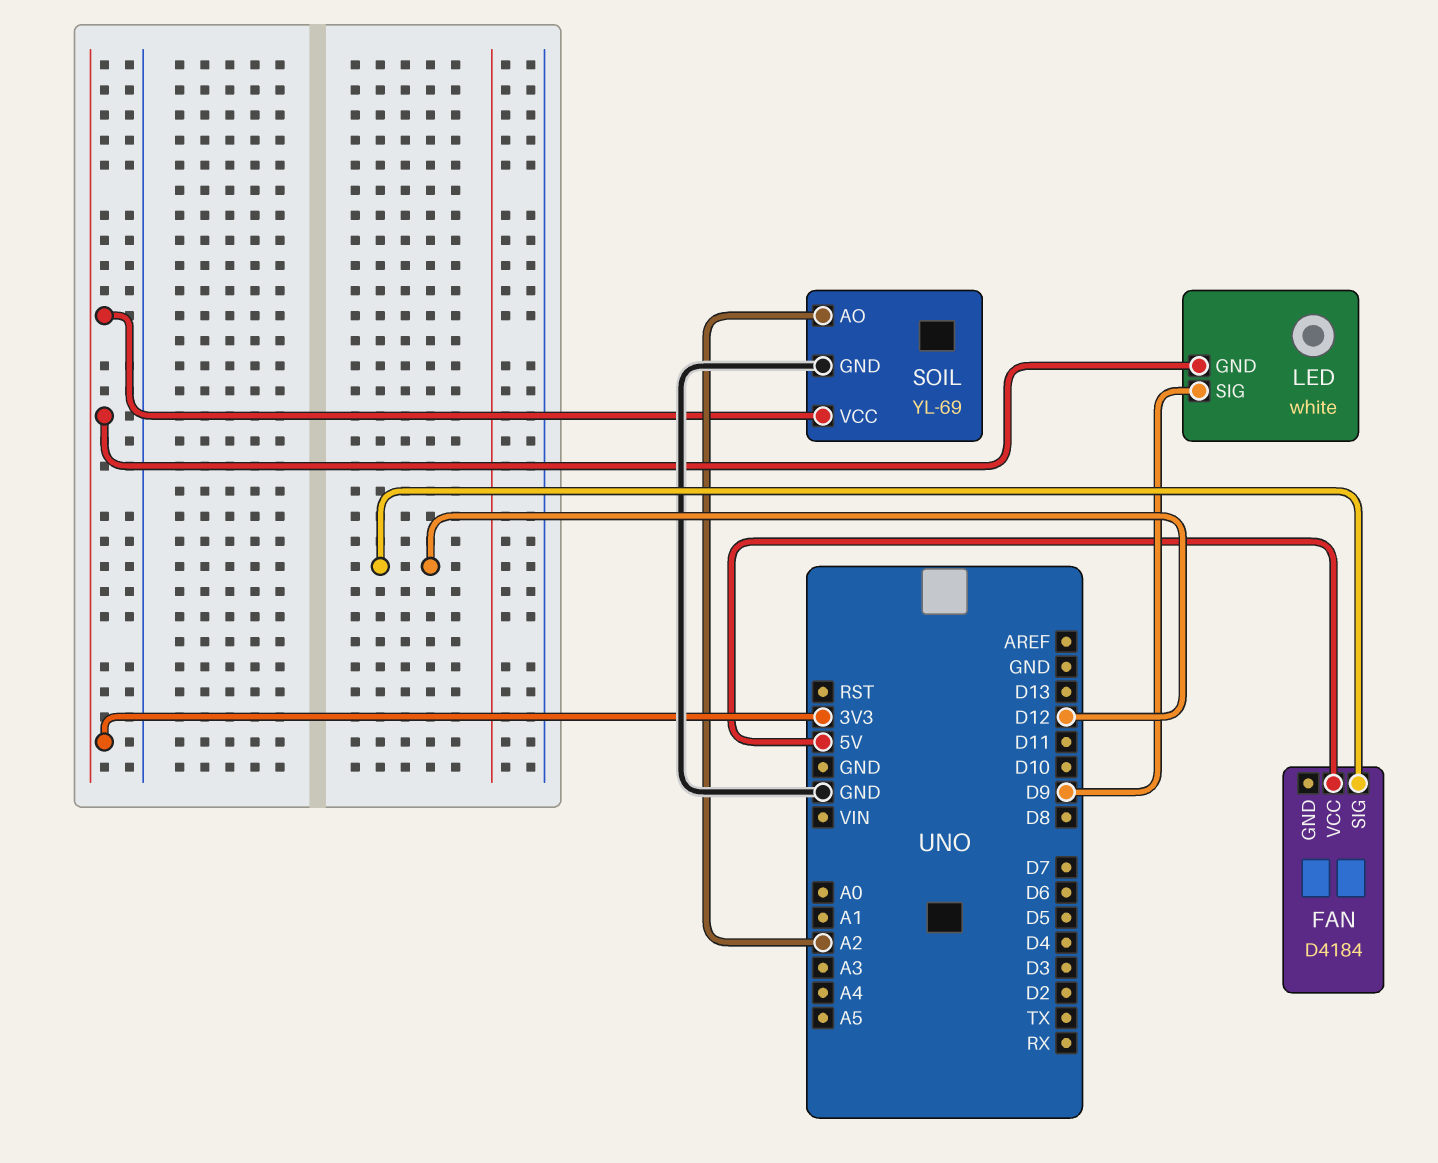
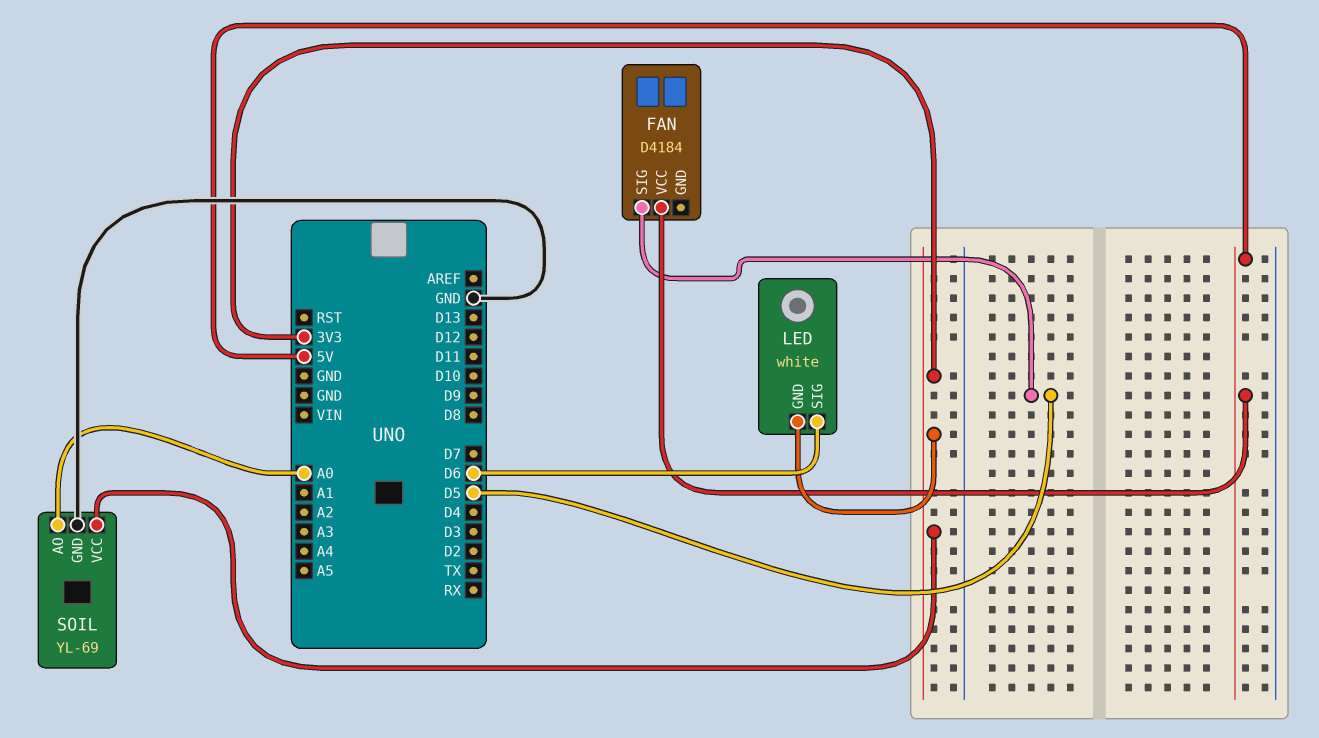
FAN pin SIG: D12 -> D5
LED pin SIG: D9 -> D6
SOIL pin AO: A2 -> A0

